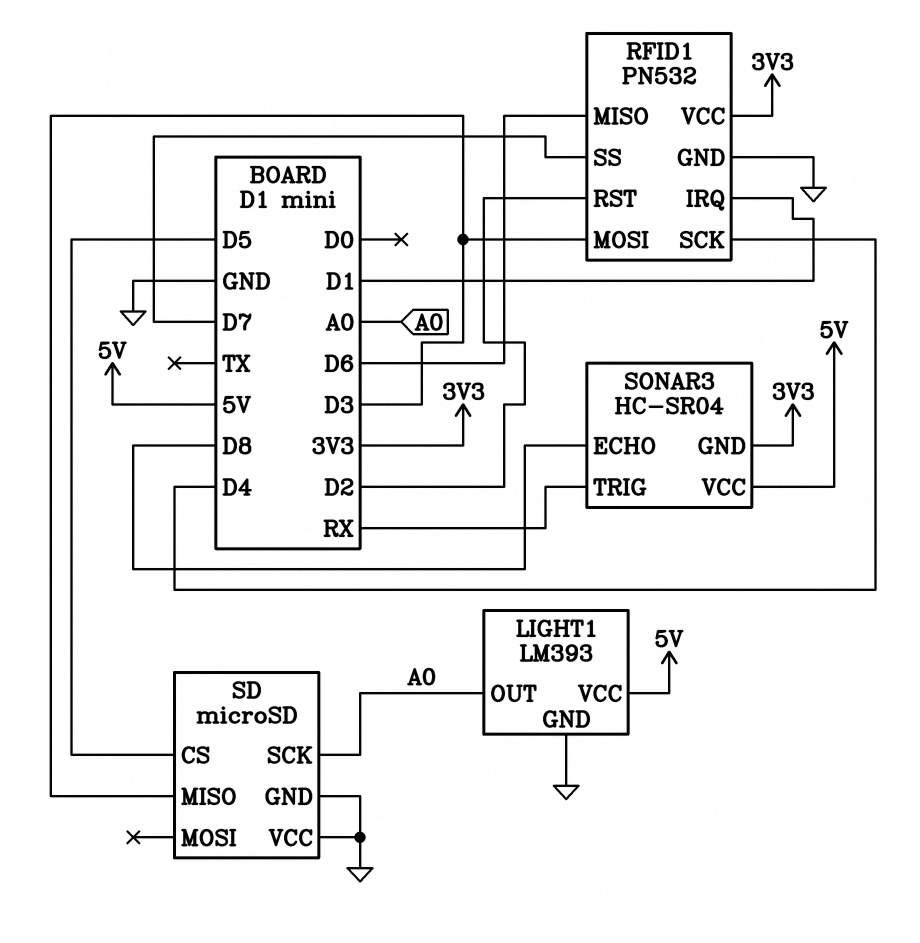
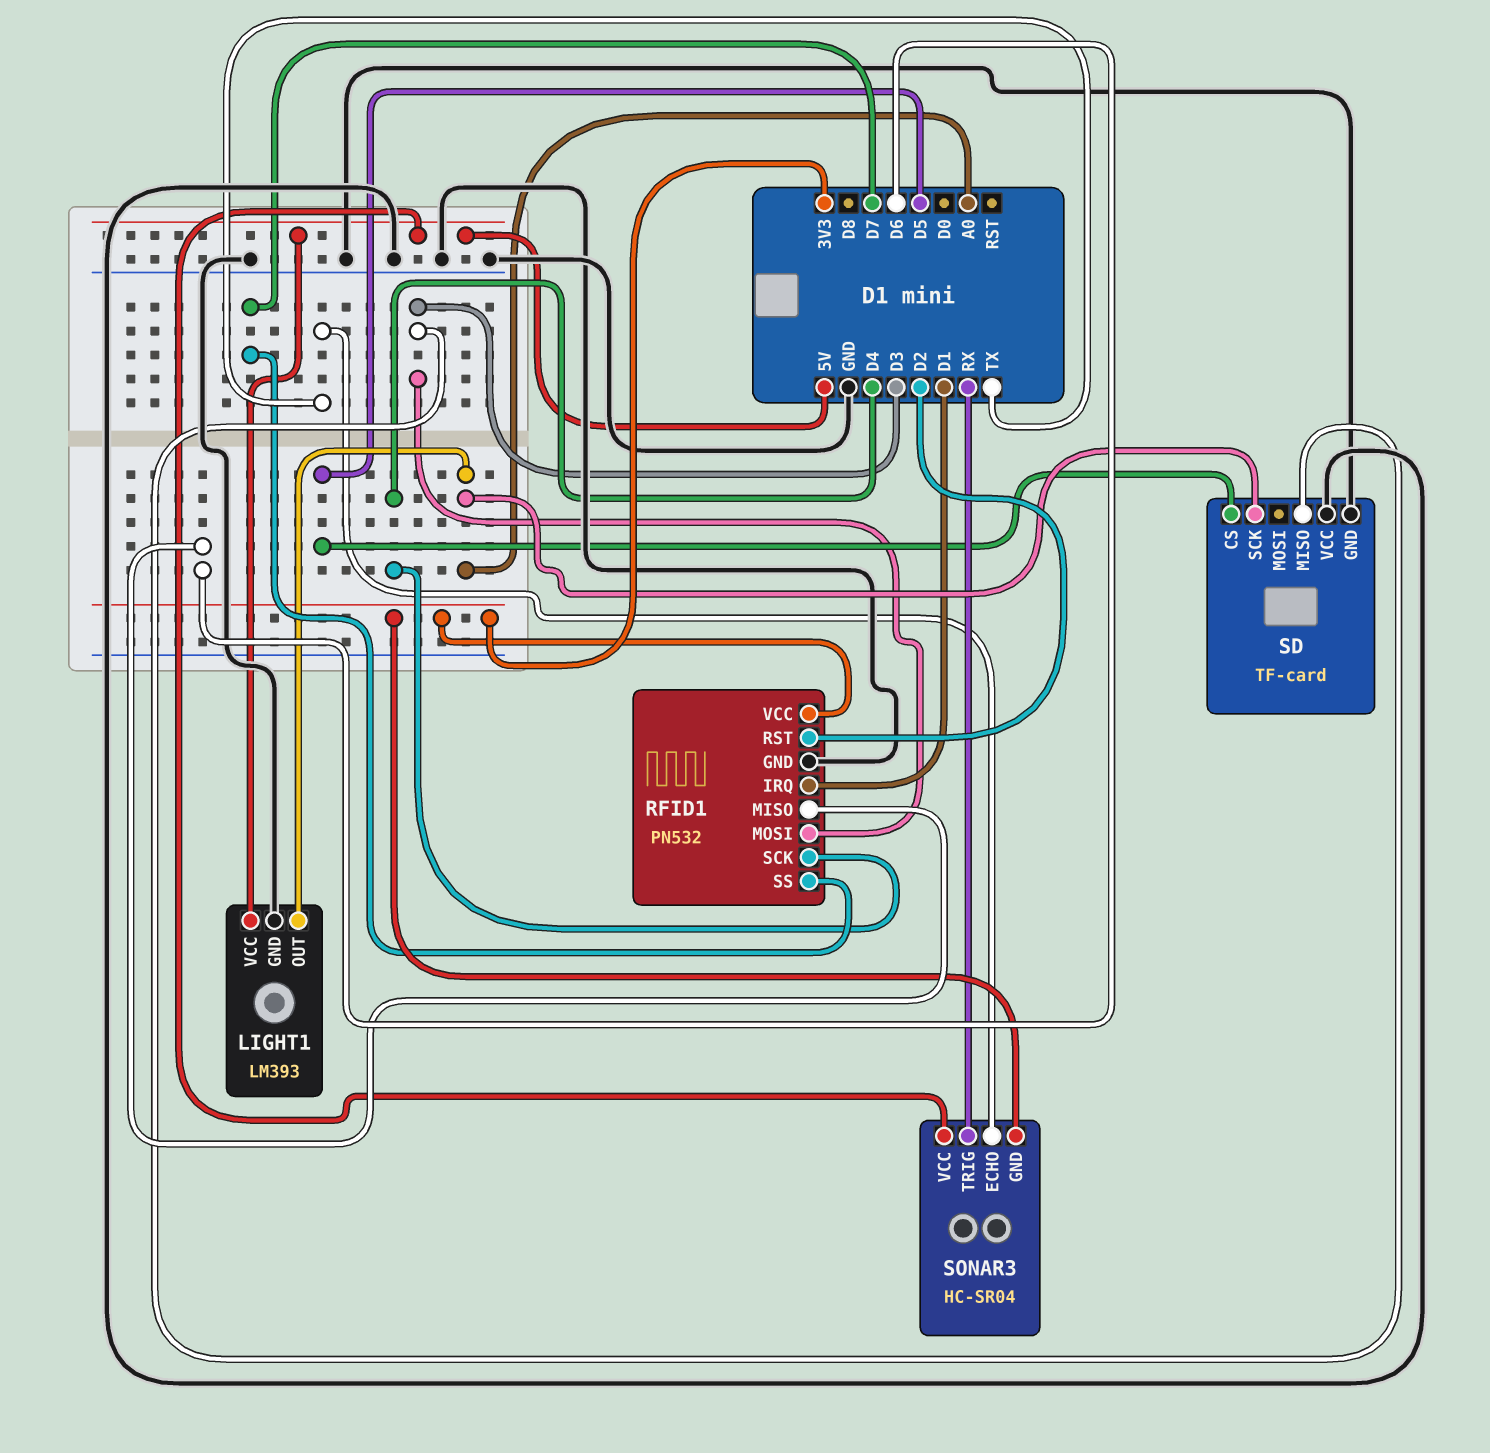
SD: microSD -> TF-card
SONAR3 pin ECHO: D8 -> TX

